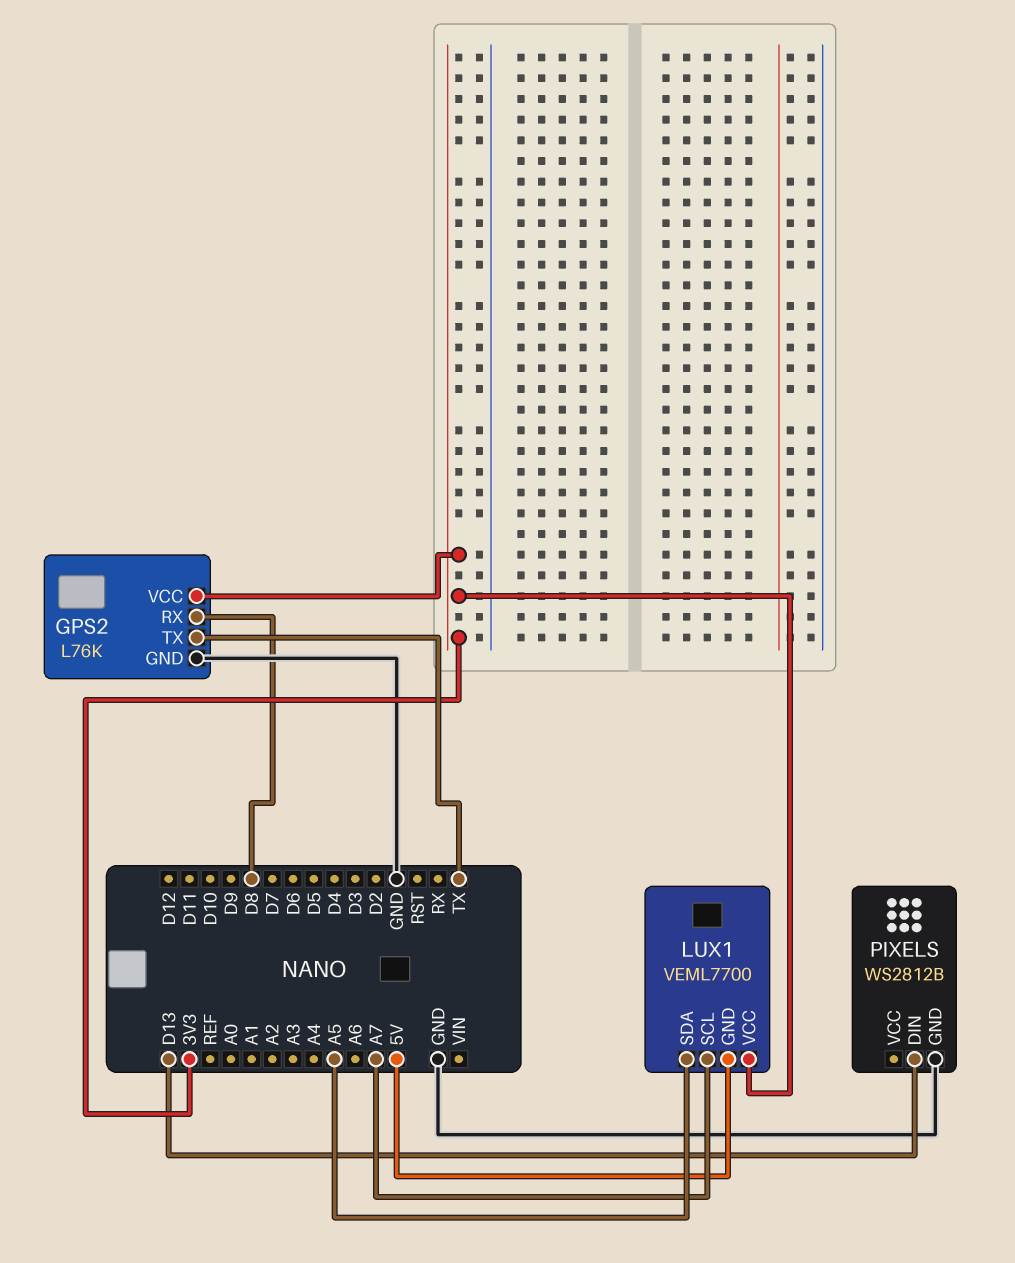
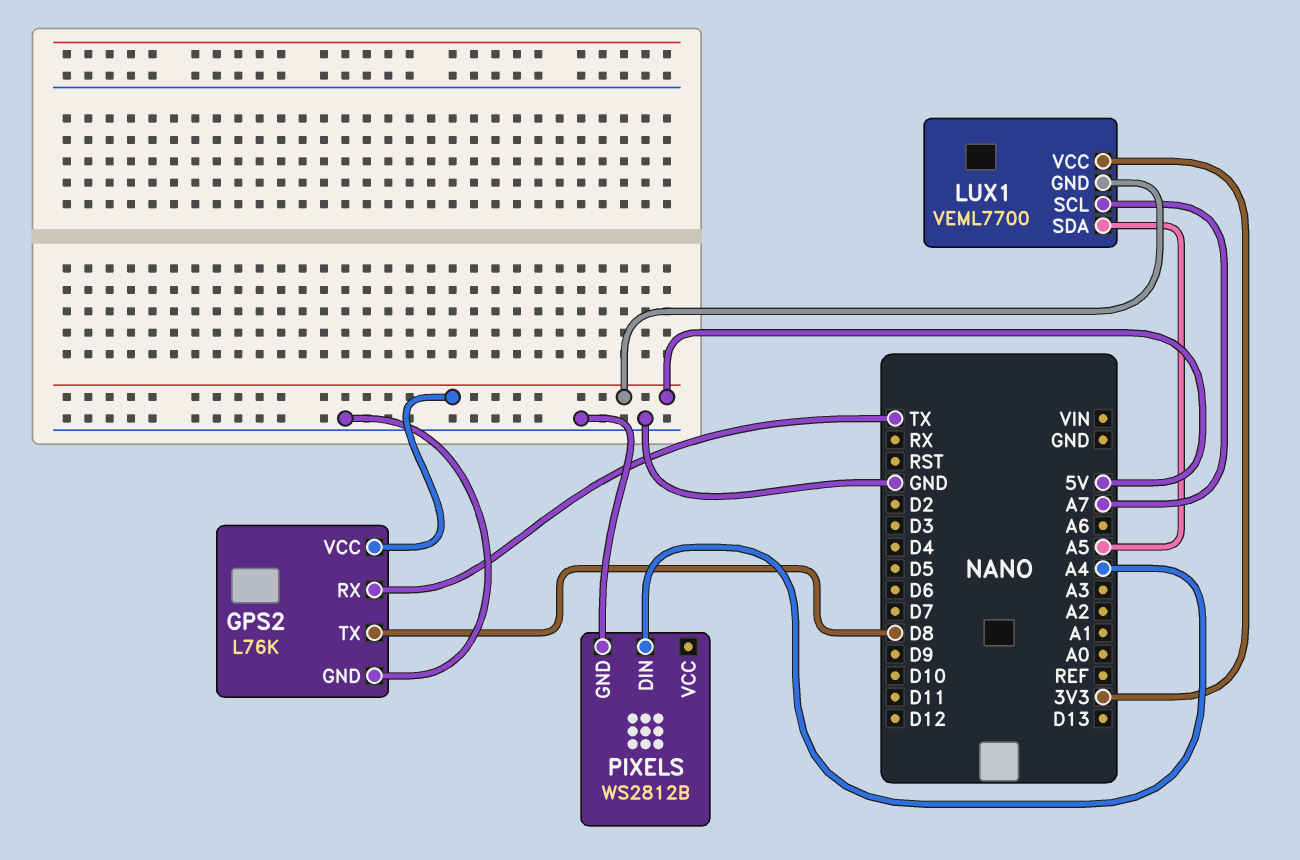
GPS2 pin RX: D8 -> TX
GPS2 pin TX: TX -> D8
GPS2 pin VCC: 3V3 -> 5V
PIXELS pin DIN: D13 -> A4

